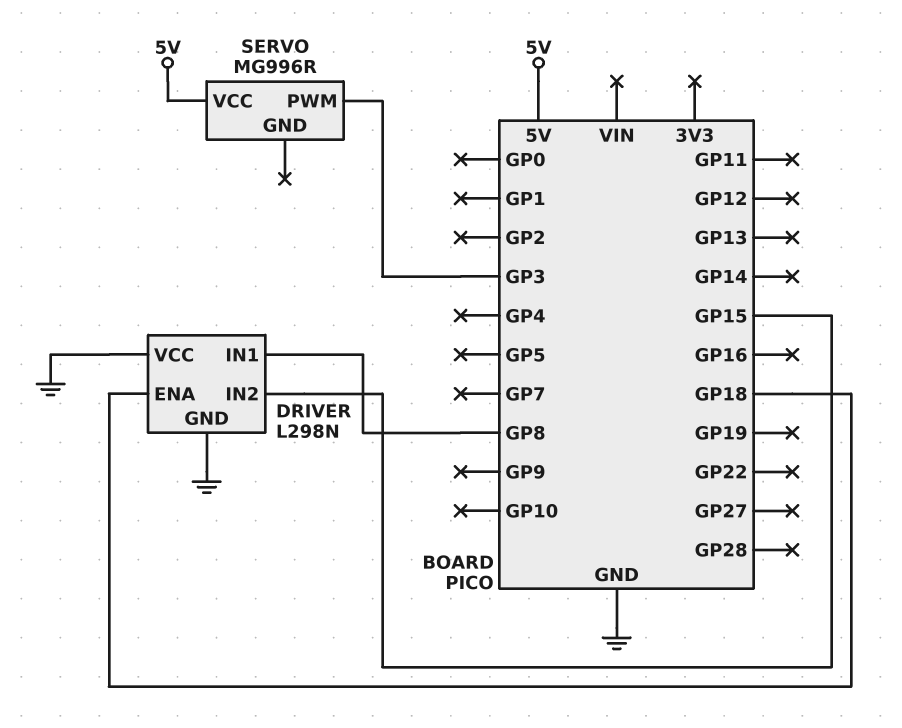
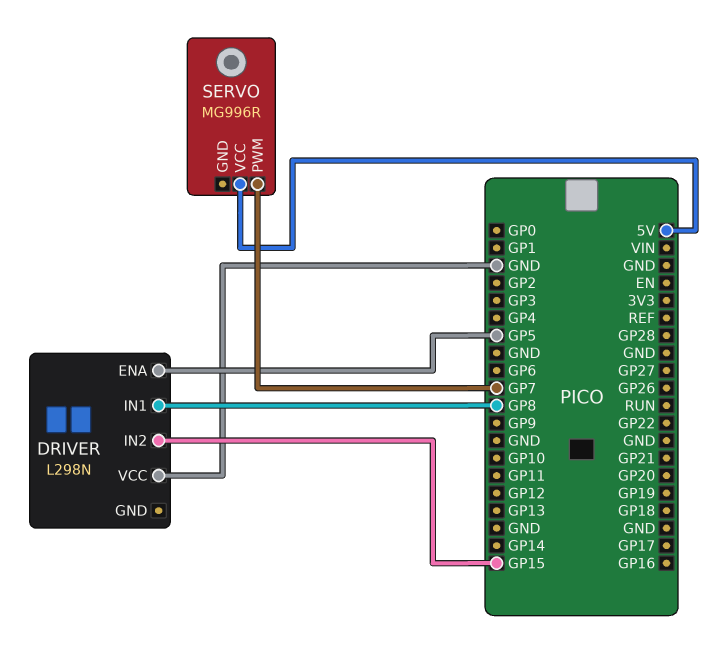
DRIVER pin ENA: GP18 -> GP5
DRIVER pin GND: GND -> none
SERVO pin PWM: GP3 -> GP7

